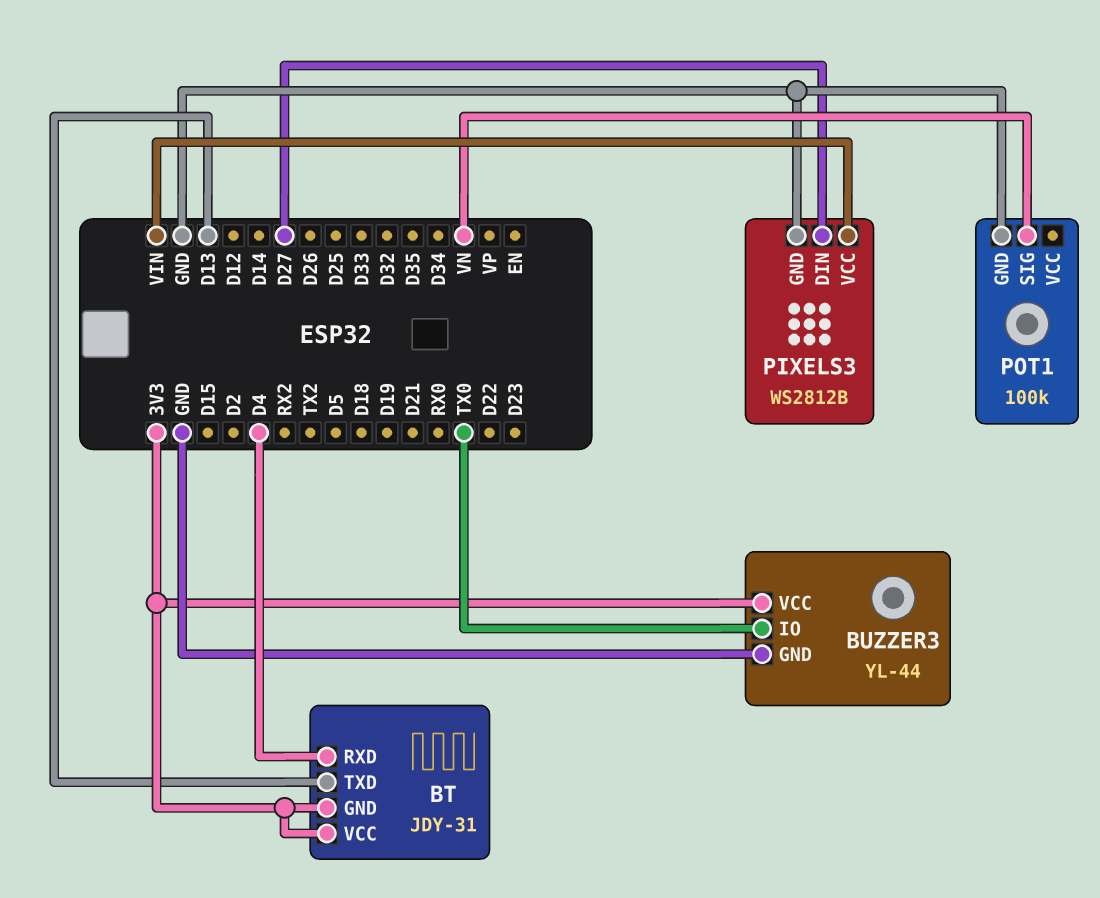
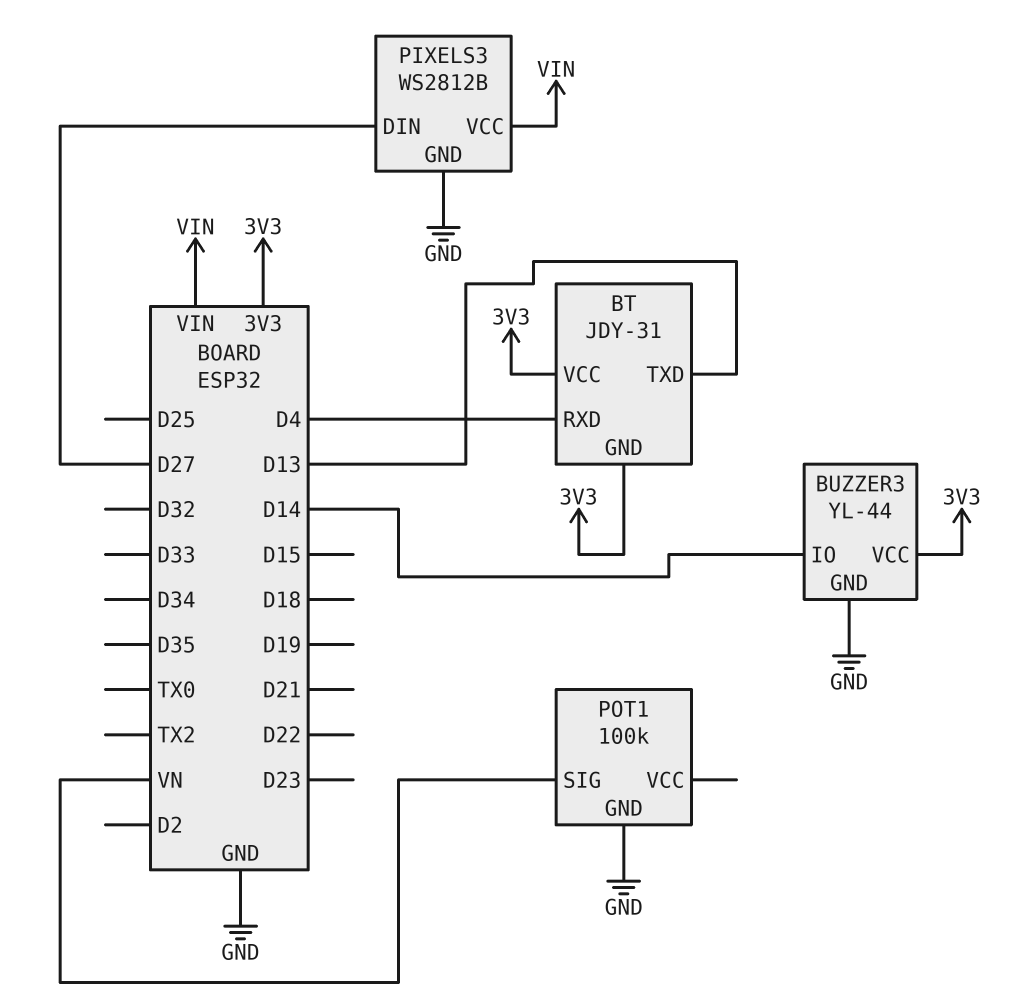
BUZZER3 pin IO: TX0 -> D14

